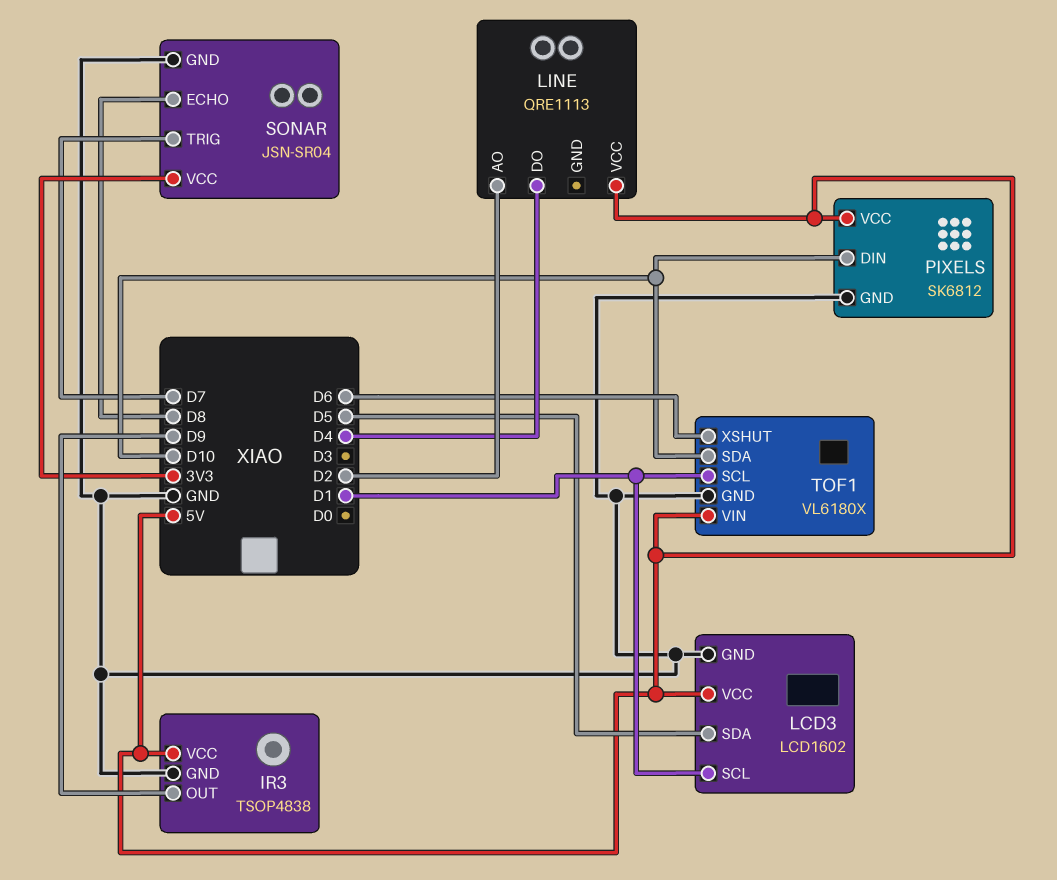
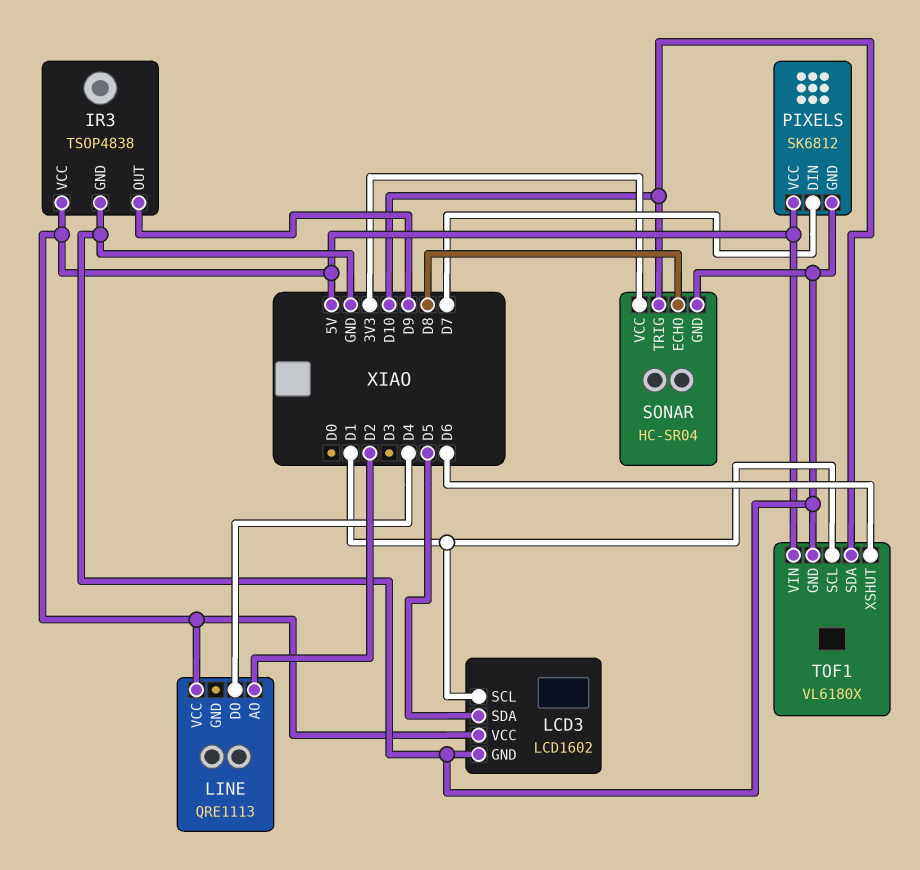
PIXELS pin DIN: D10 -> D7
SONAR: JSN-SR04 -> HC-SR04
SONAR pin TRIG: D7 -> D10

